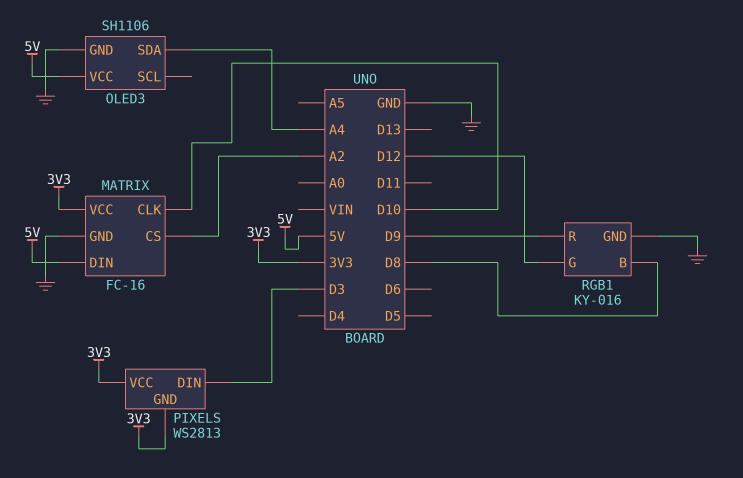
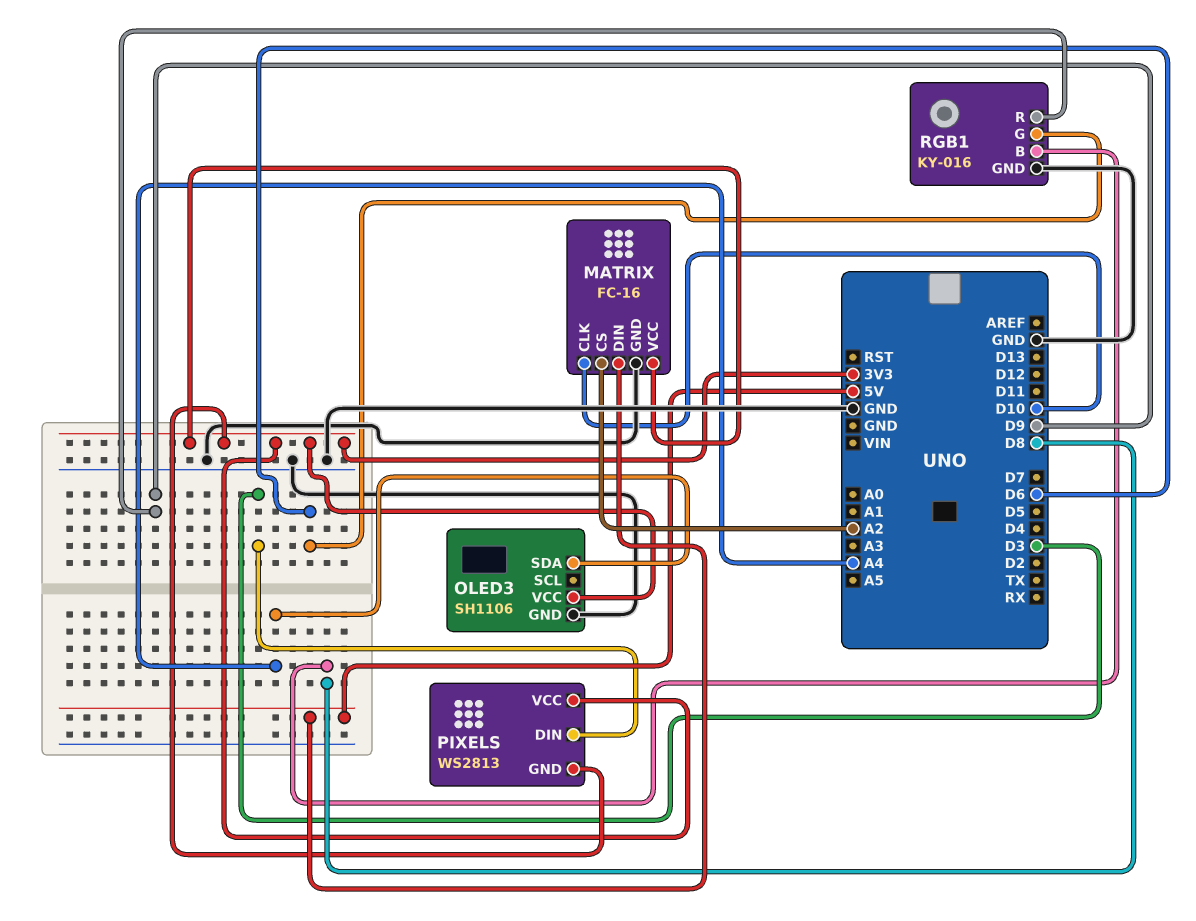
OLED3 pin VCC: 5V -> 3V3
RGB1 pin G: D12 -> D6

